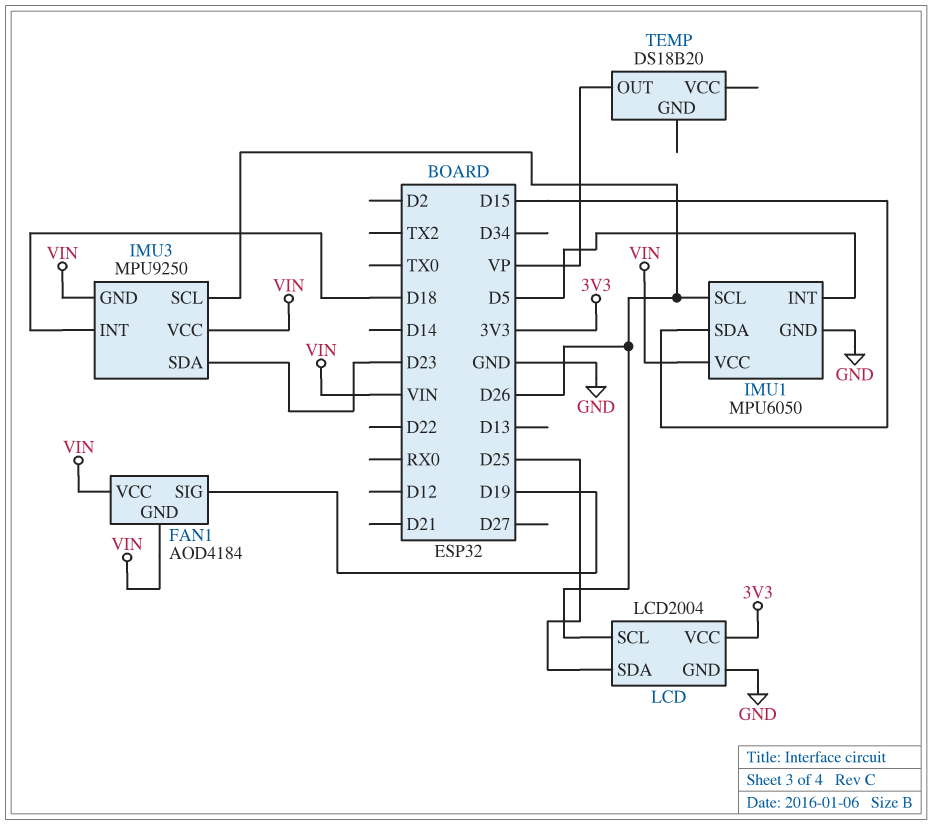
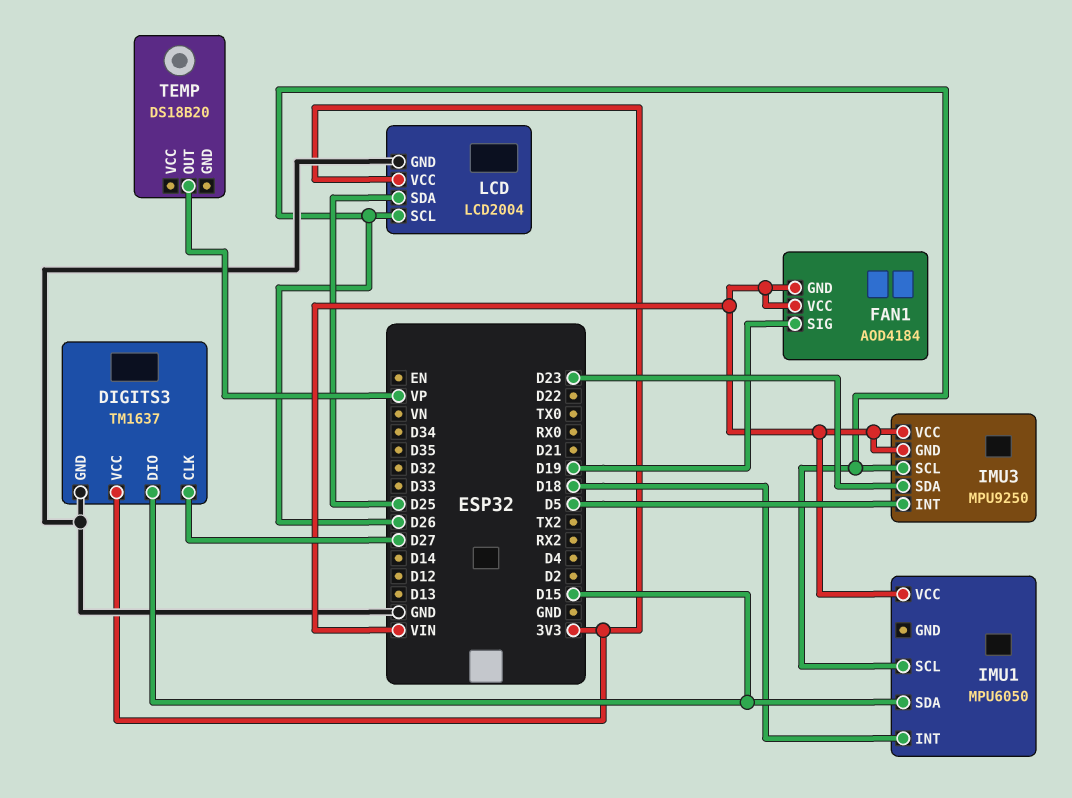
DIGITS3: none -> TM1637
DIGITS3 pin CLK: none -> D27
DIGITS3 pin DIO: none -> D15
DIGITS3 pin GND: none -> GND
DIGITS3 pin VCC: none -> 3V3
IMU1 pin GND: GND -> none
IMU1 pin INT: D5 -> D18
IMU3 pin INT: D18 -> D5

